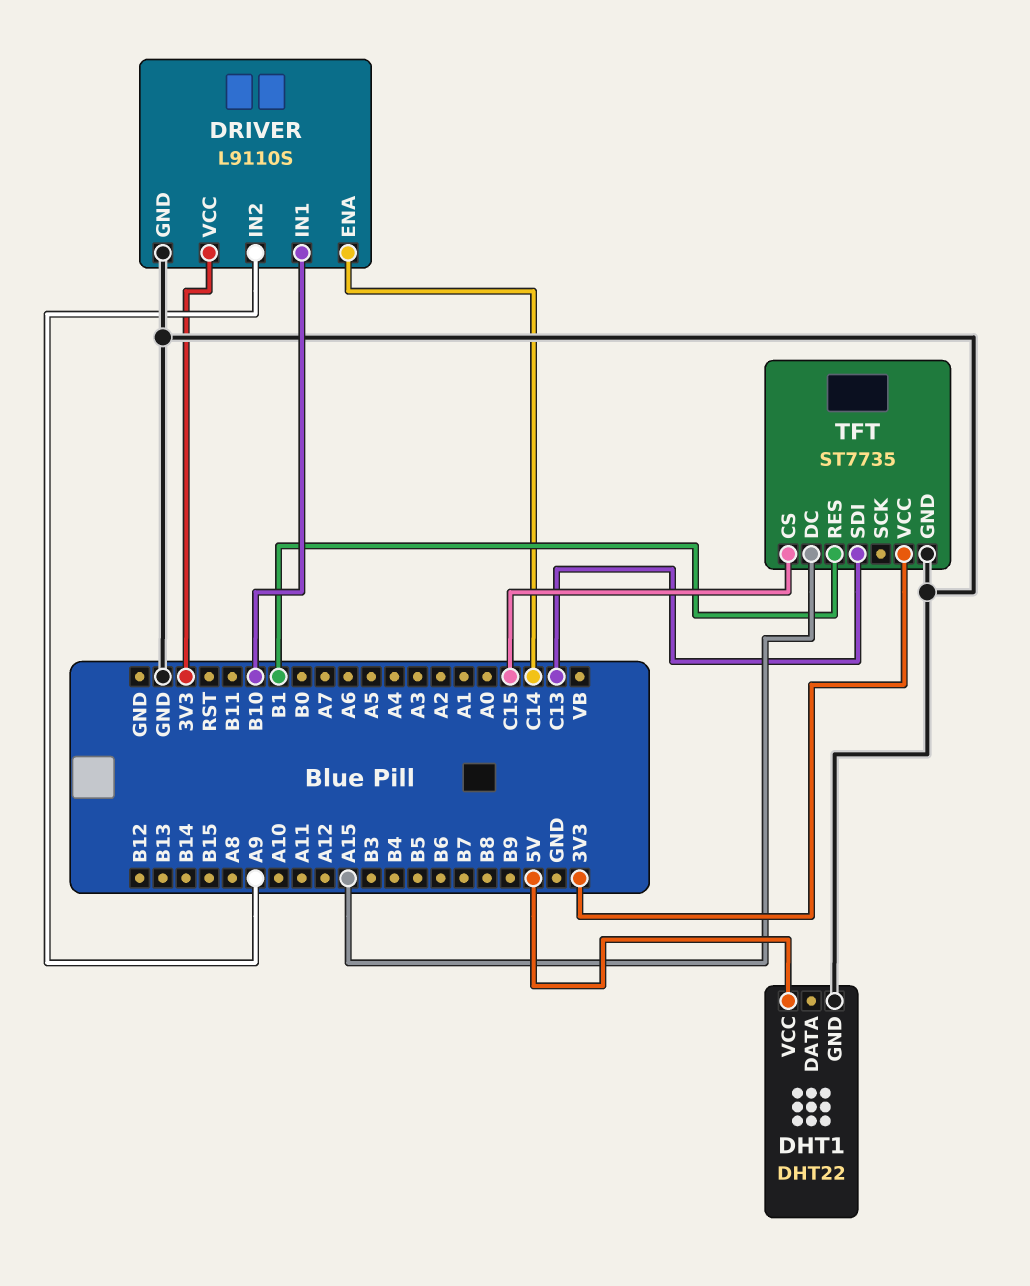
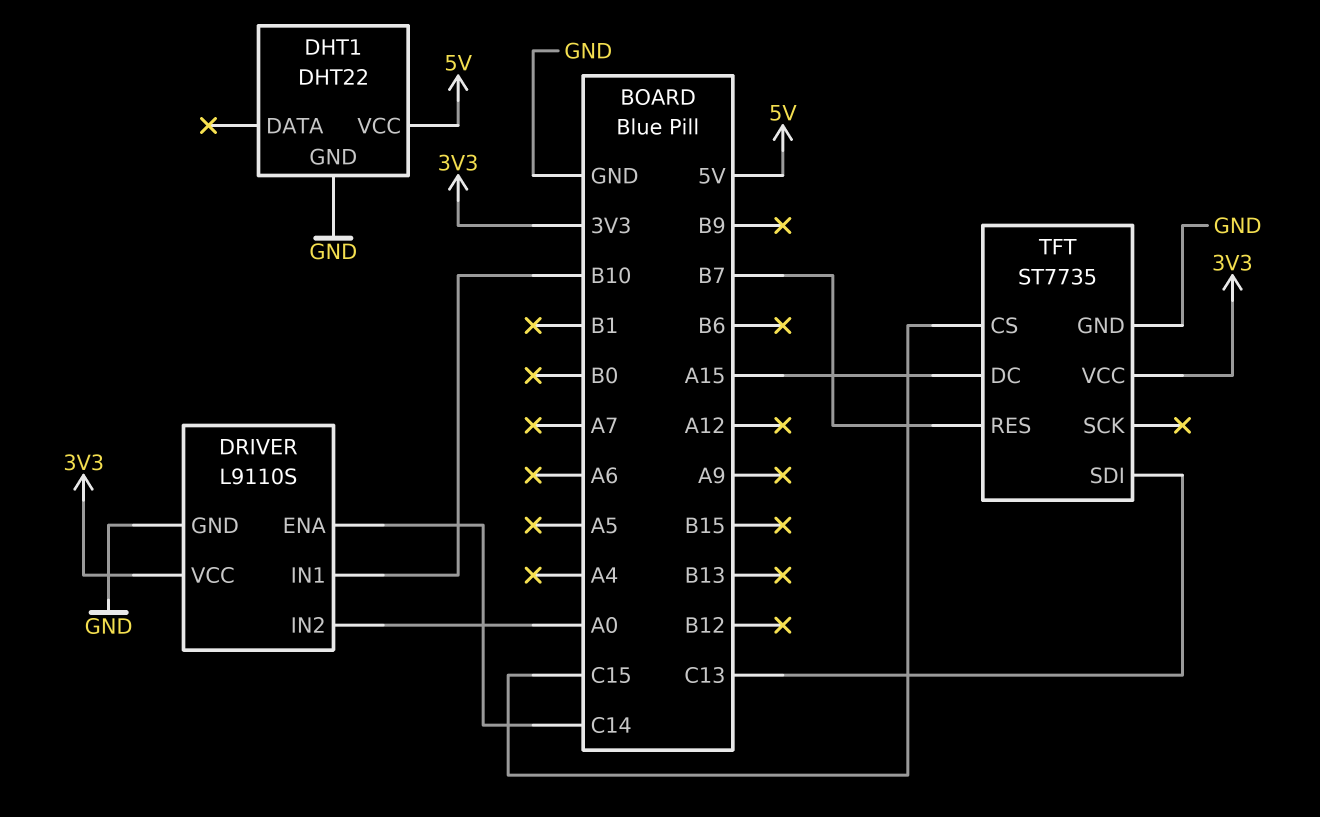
DRIVER pin IN2: A9 -> A0
TFT pin RES: B1 -> B7

